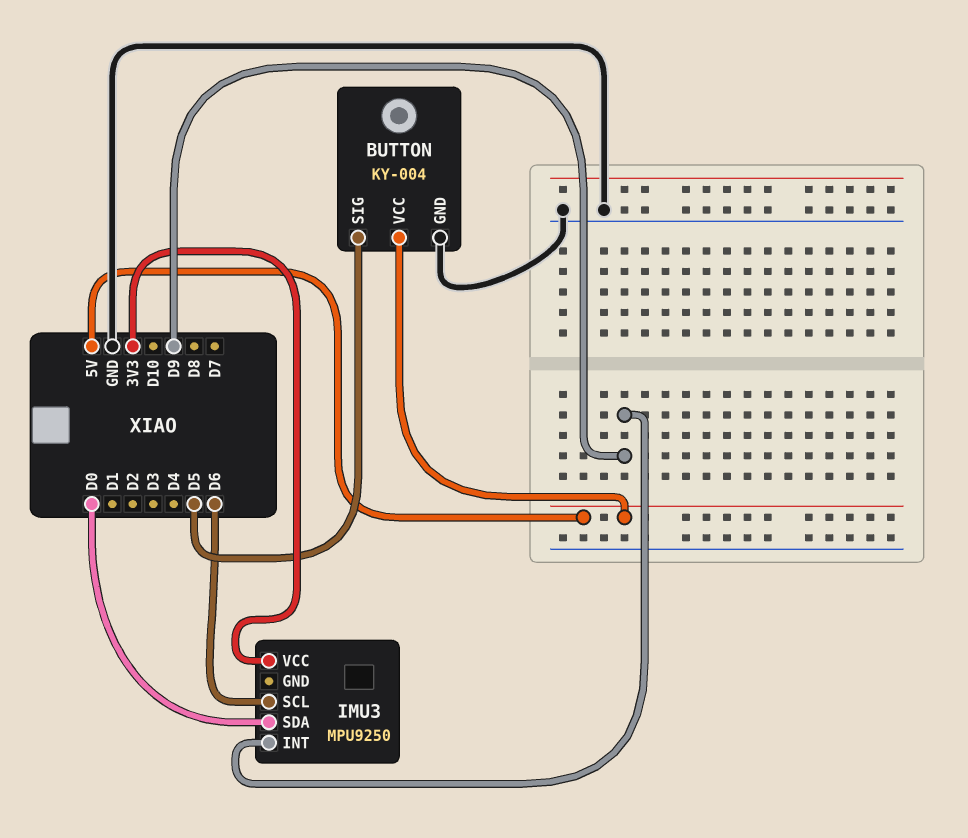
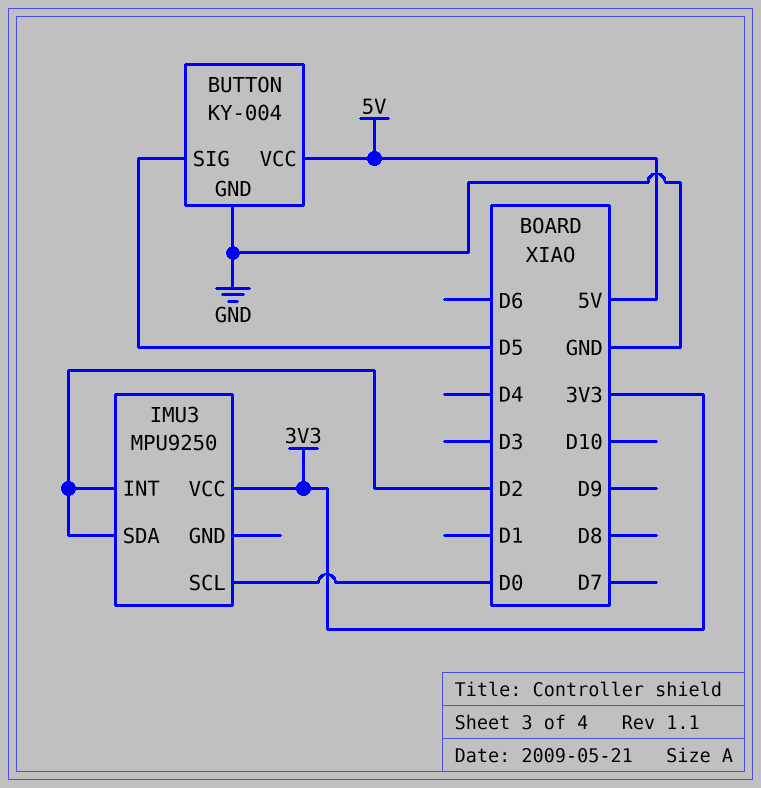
IMU3 pin INT: D9 -> D2
IMU3 pin SCL: D6 -> D0
IMU3 pin SDA: D0 -> D2

